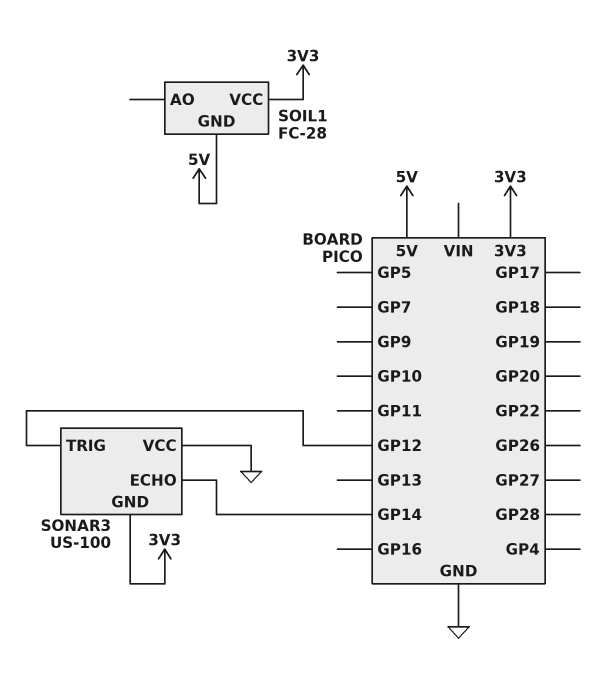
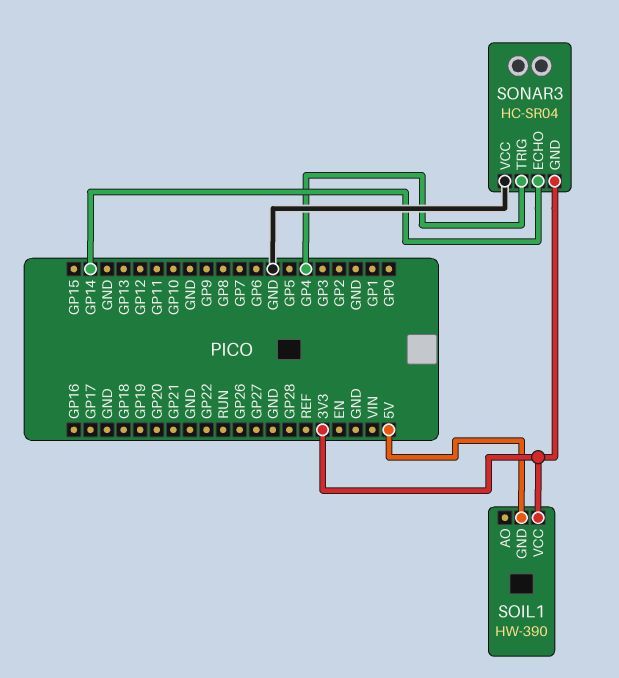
SOIL1: FC-28 -> HW-390
SONAR3: US-100 -> HC-SR04
SONAR3 pin TRIG: GP12 -> GP4

